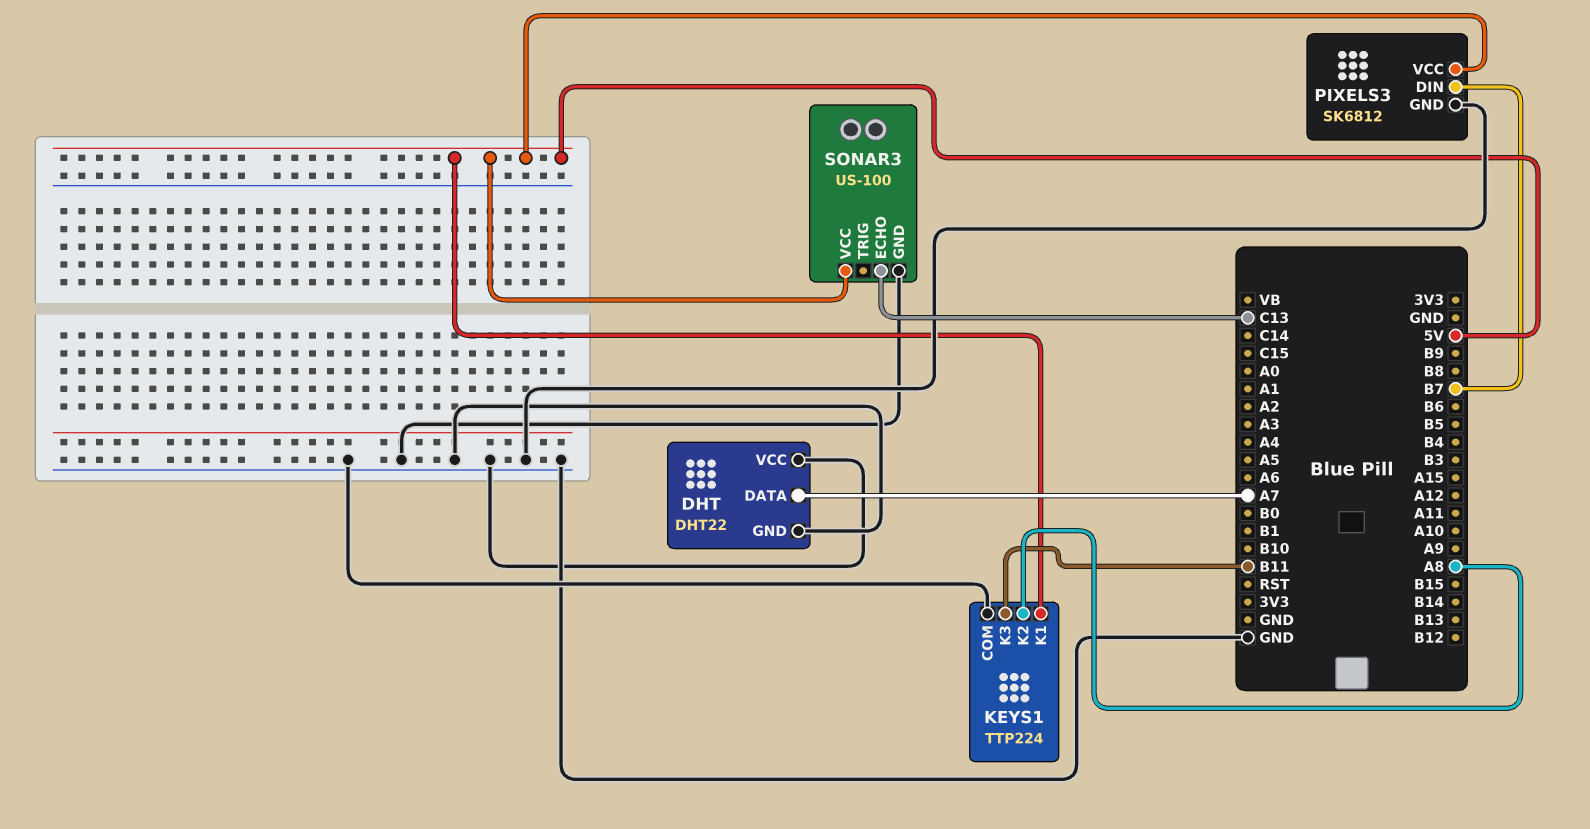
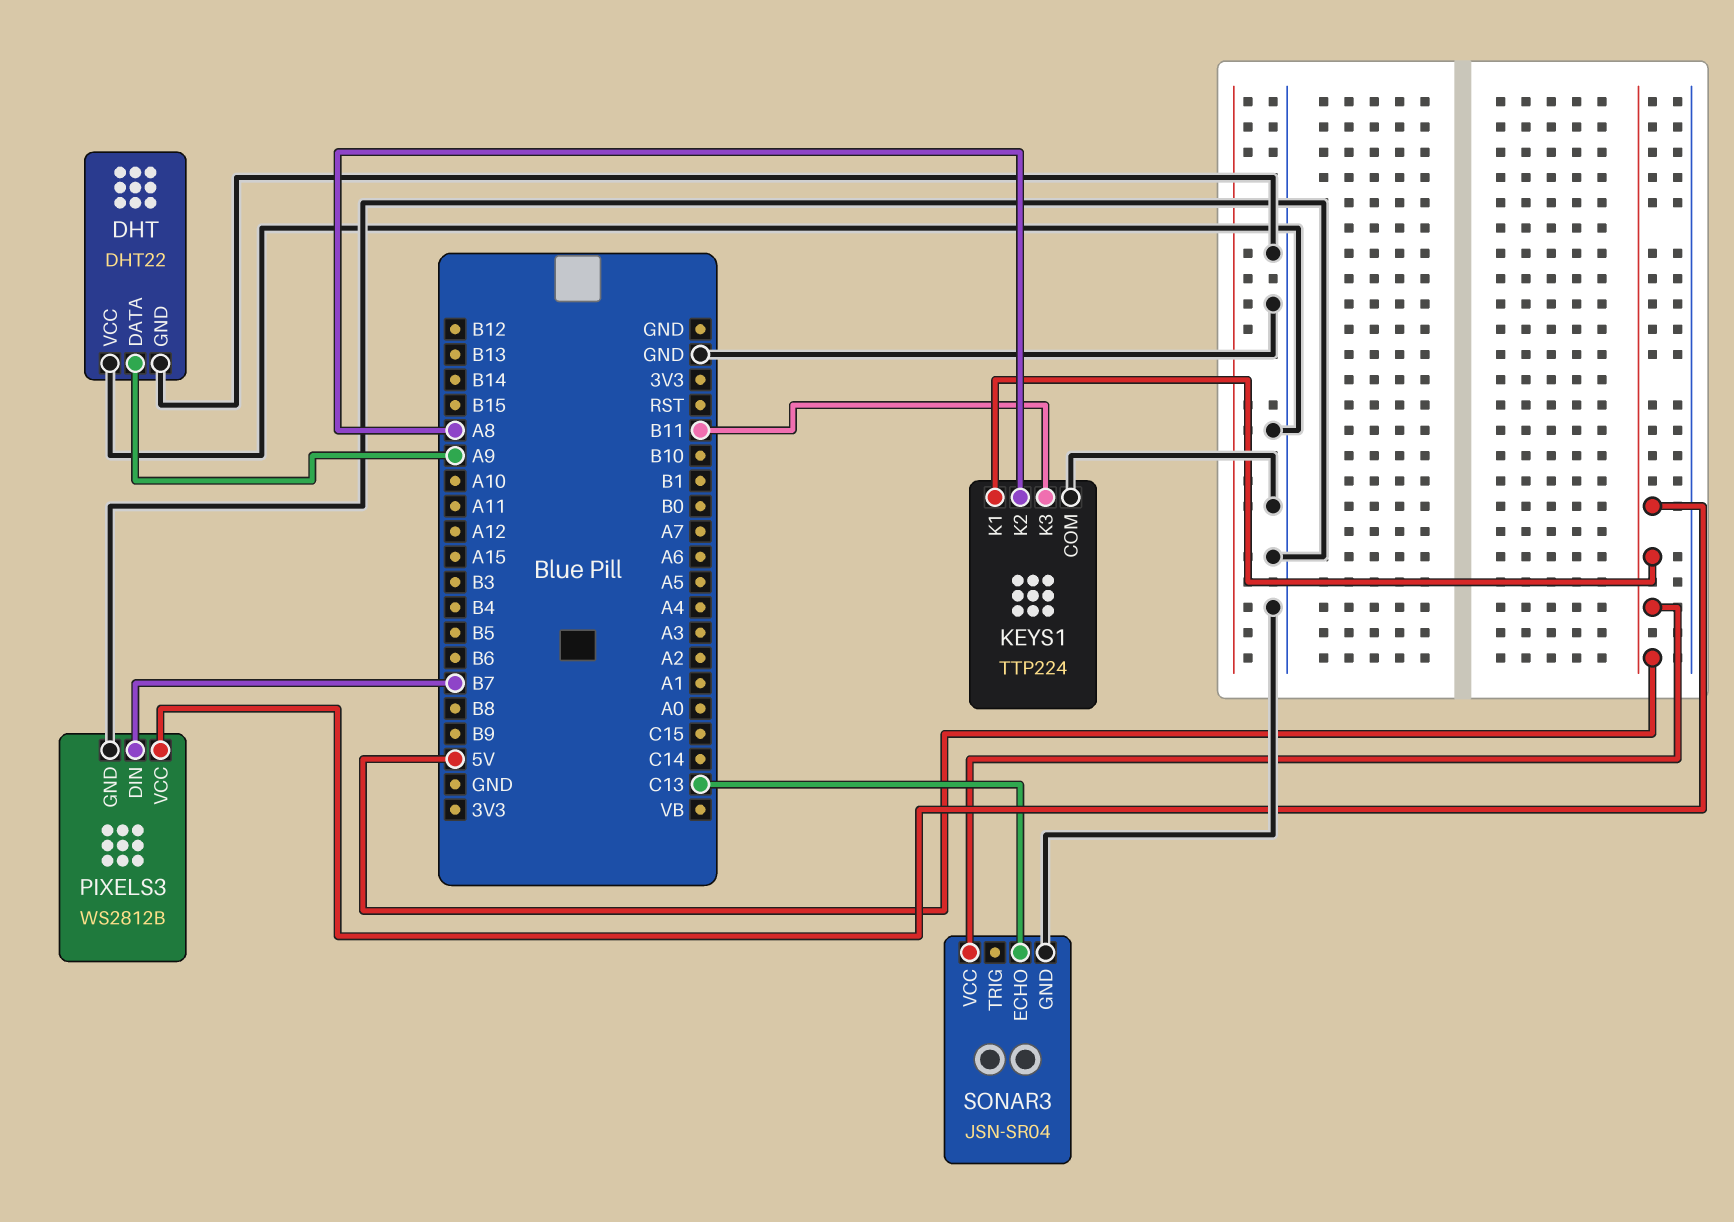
DHT pin DATA: A7 -> A9
PIXELS3: SK6812 -> WS2812B
SONAR3: US-100 -> JSN-SR04

